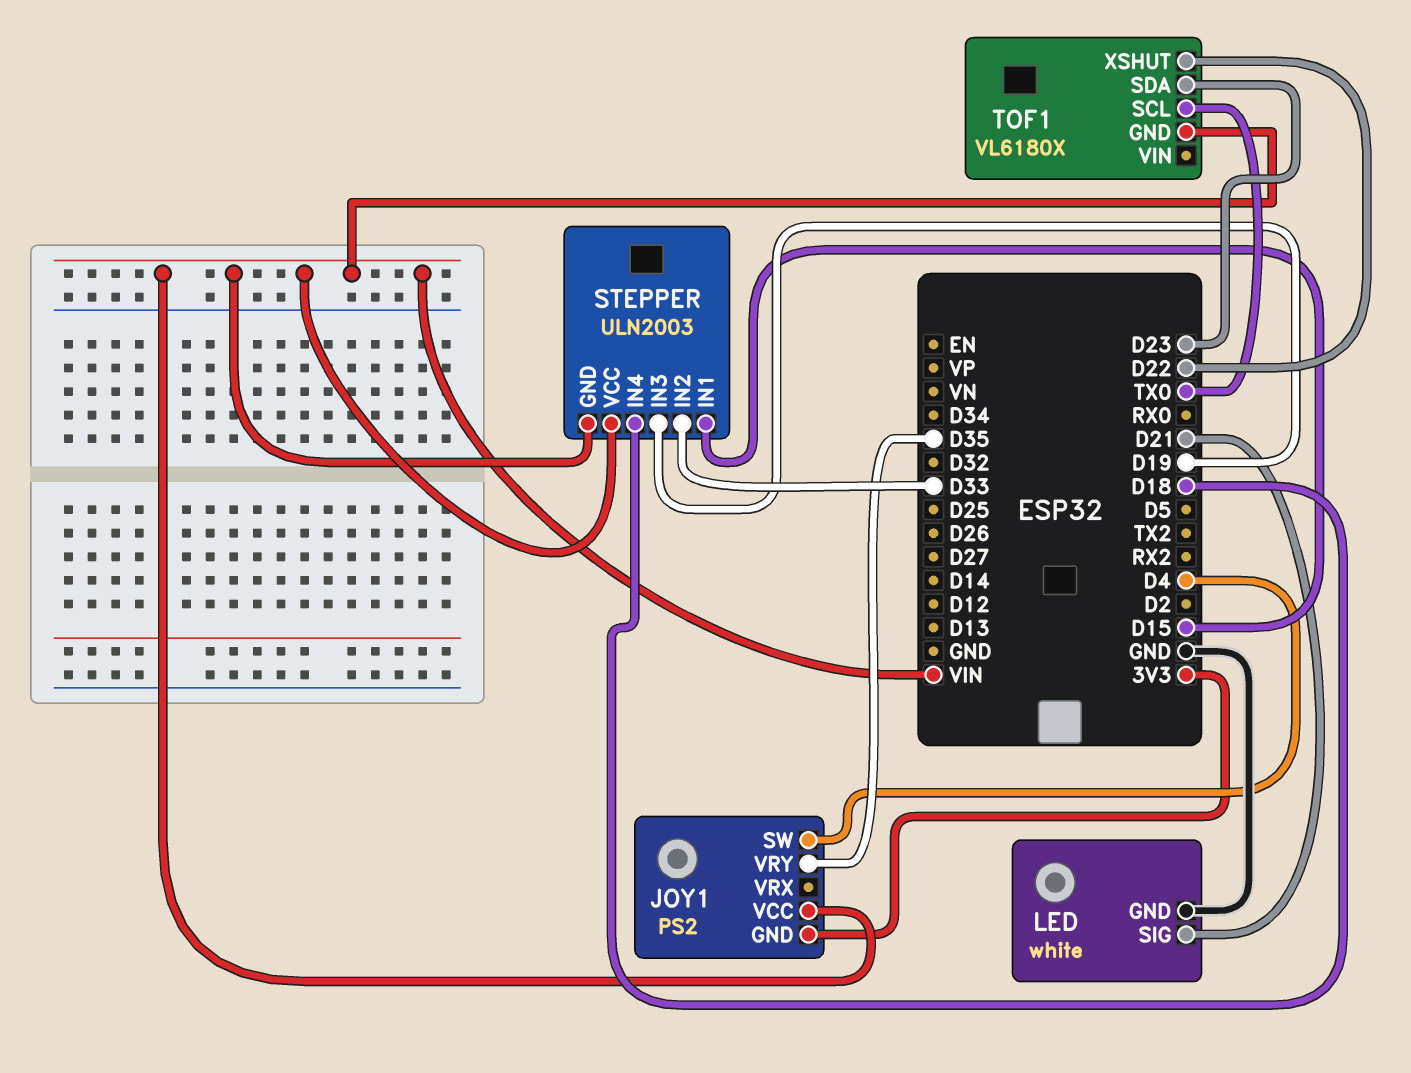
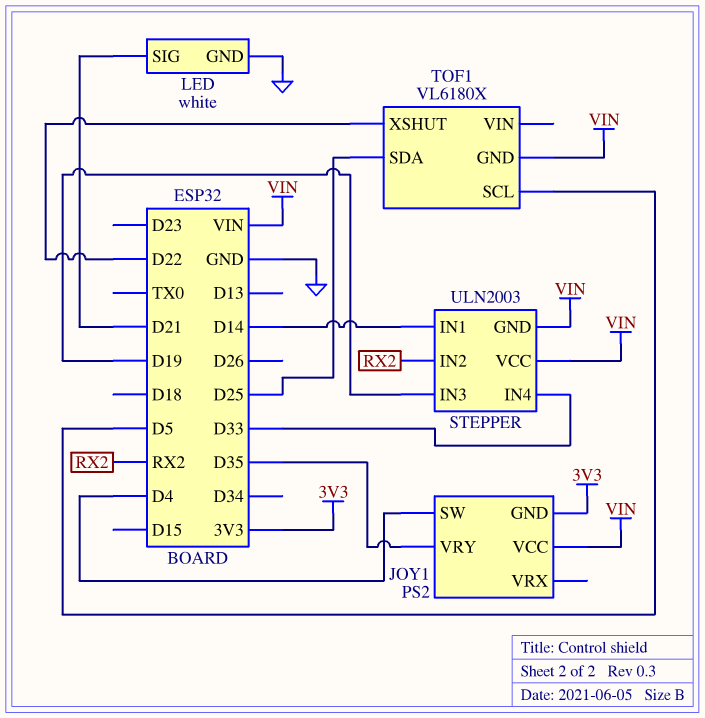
STEPPER pin IN1: D15 -> D14
STEPPER pin IN2: D33 -> RX2
STEPPER pin IN4: D18 -> D33
TOF1 pin SCL: TX0 -> D5
TOF1 pin SDA: D23 -> D25

